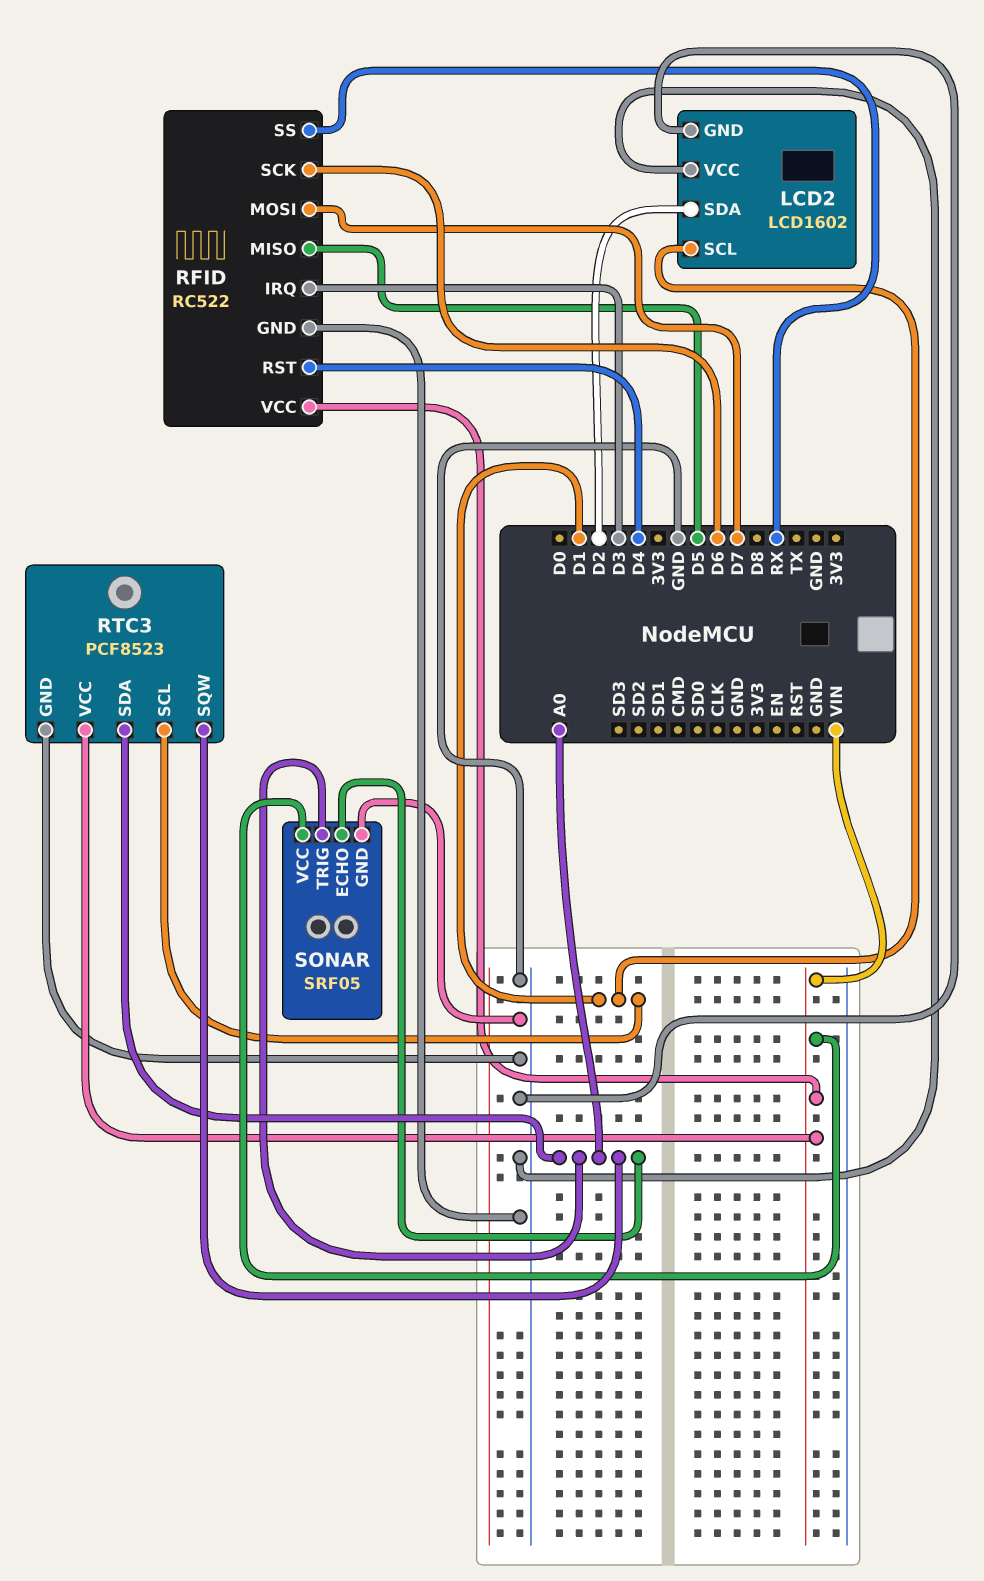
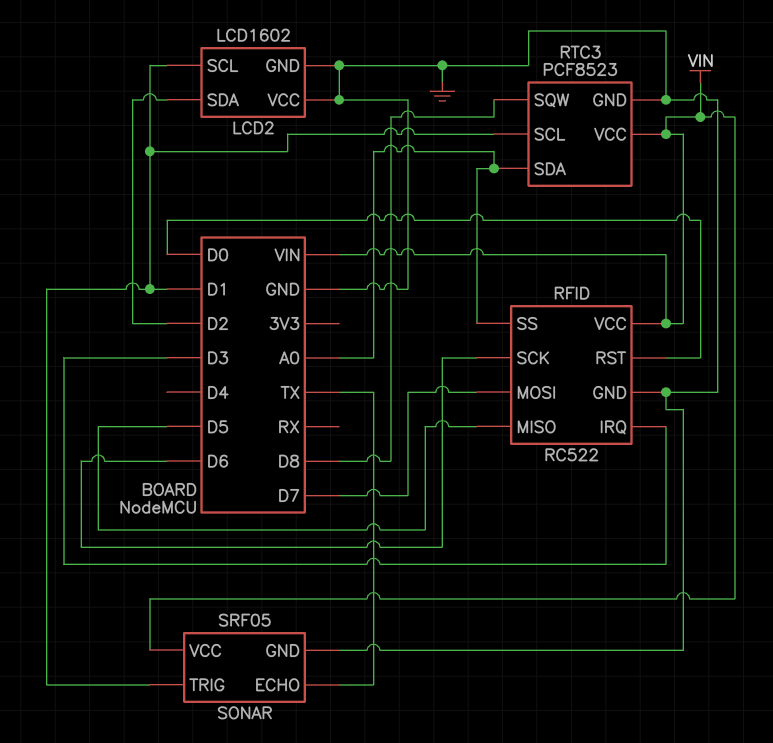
RFID pin RST: D4 -> D0
RFID pin SS: RX -> A0
RTC3 pin SQW: A0 -> D8
SONAR pin ECHO: A0 -> TX
SONAR pin TRIG: A0 -> D1

